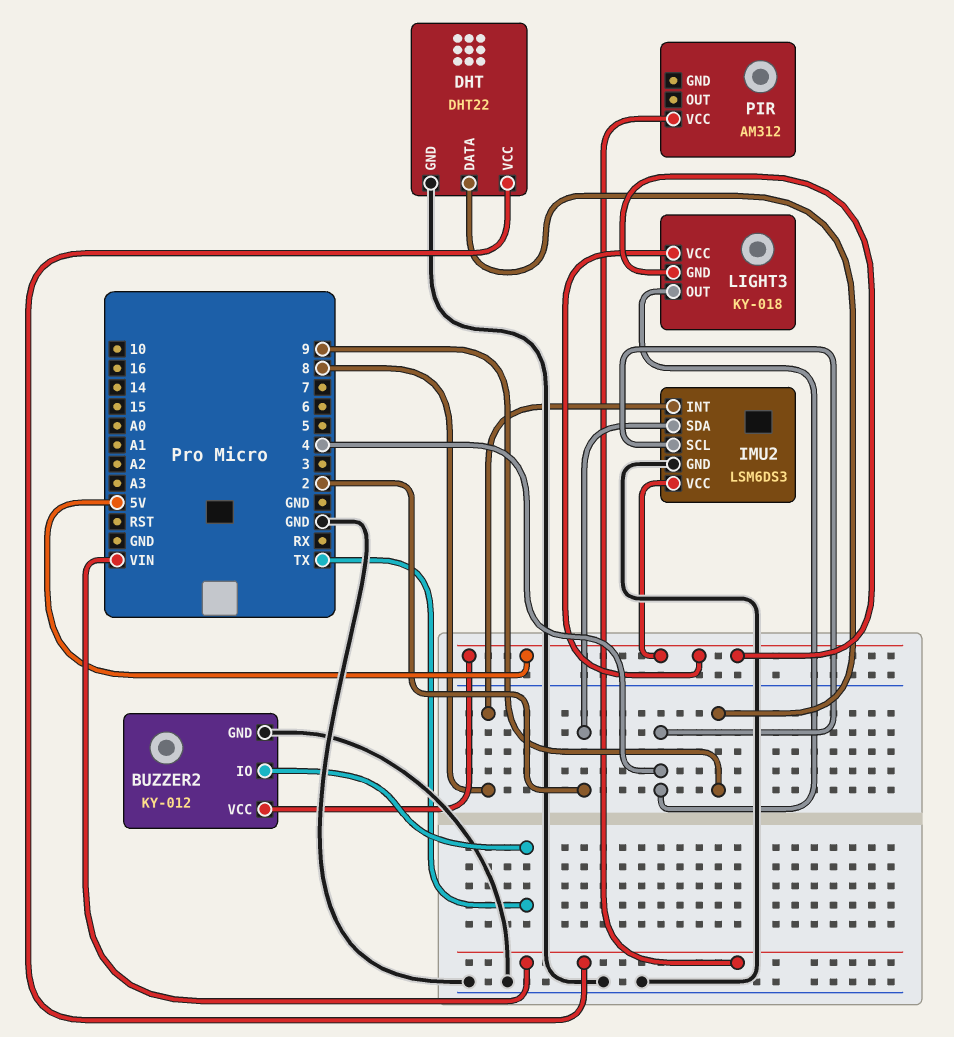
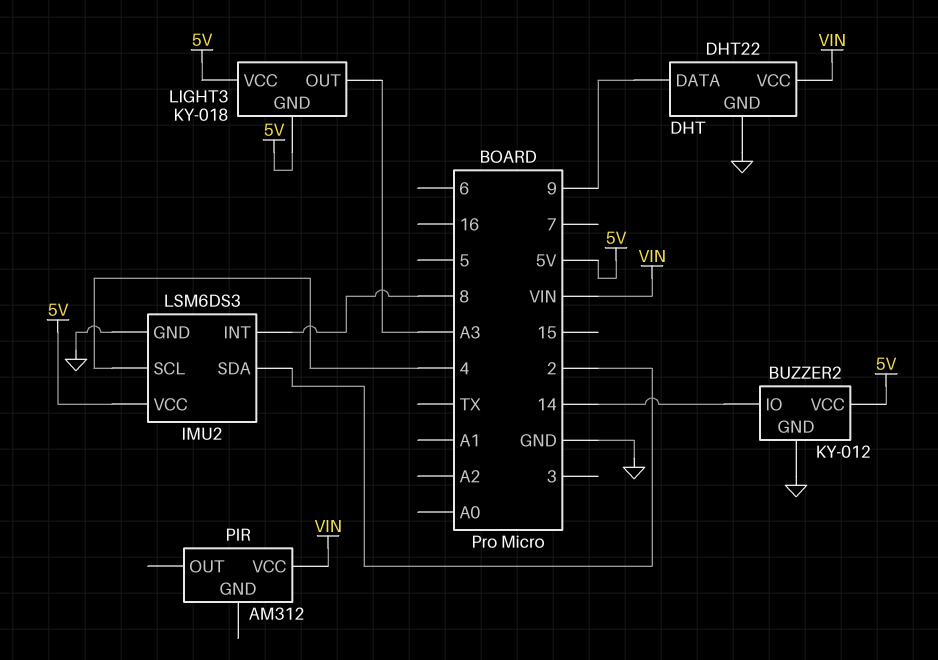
BUZZER2 pin IO: TX -> 14
LIGHT3 pin OUT: 4 -> A3

